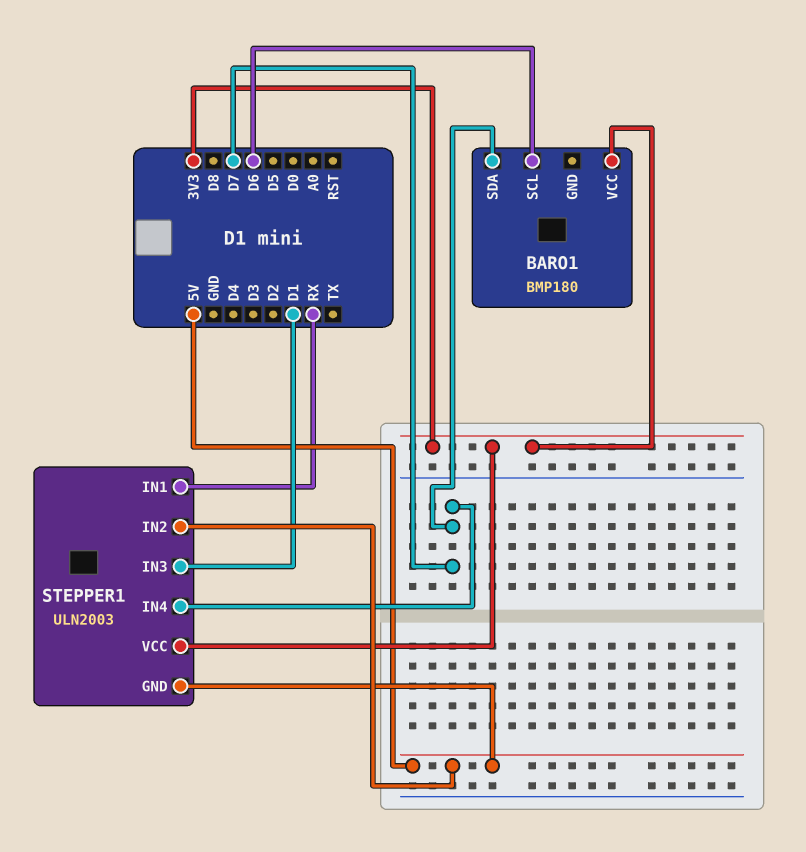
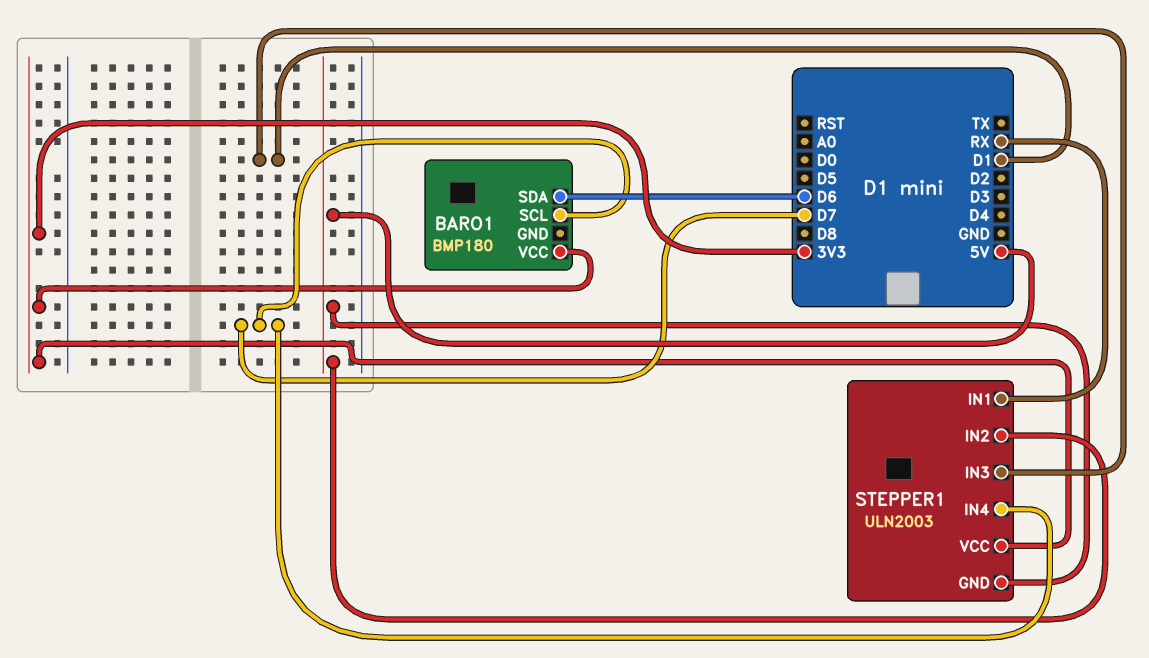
BARO1 pin SCL: D6 -> D7
BARO1 pin SDA: D7 -> D6

